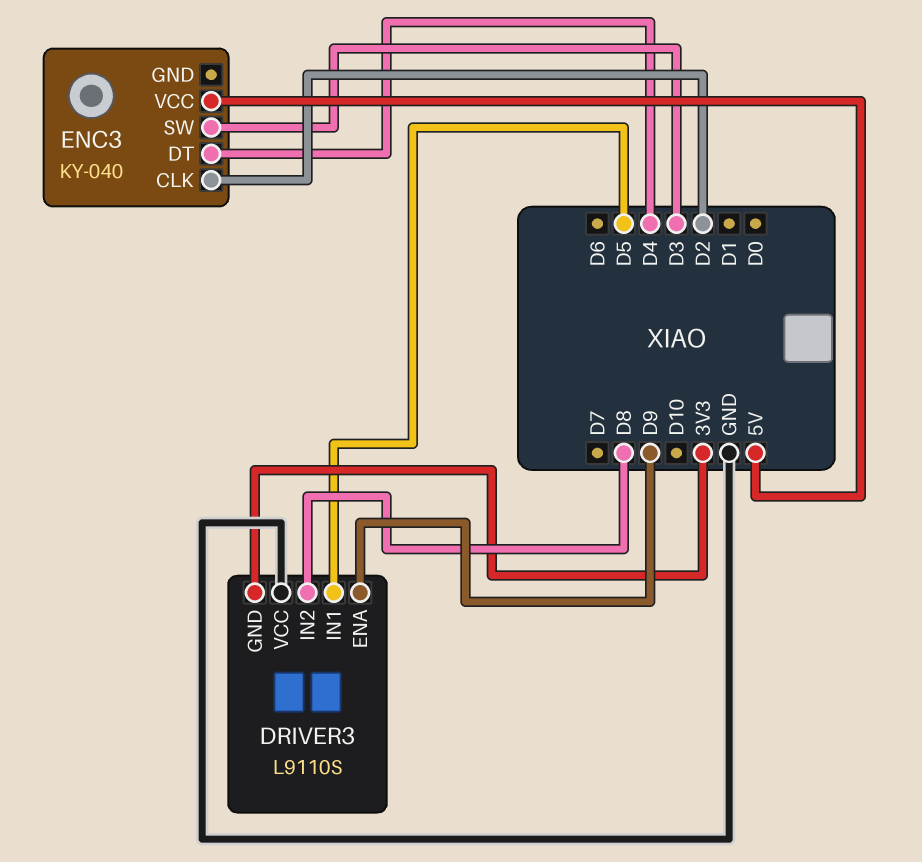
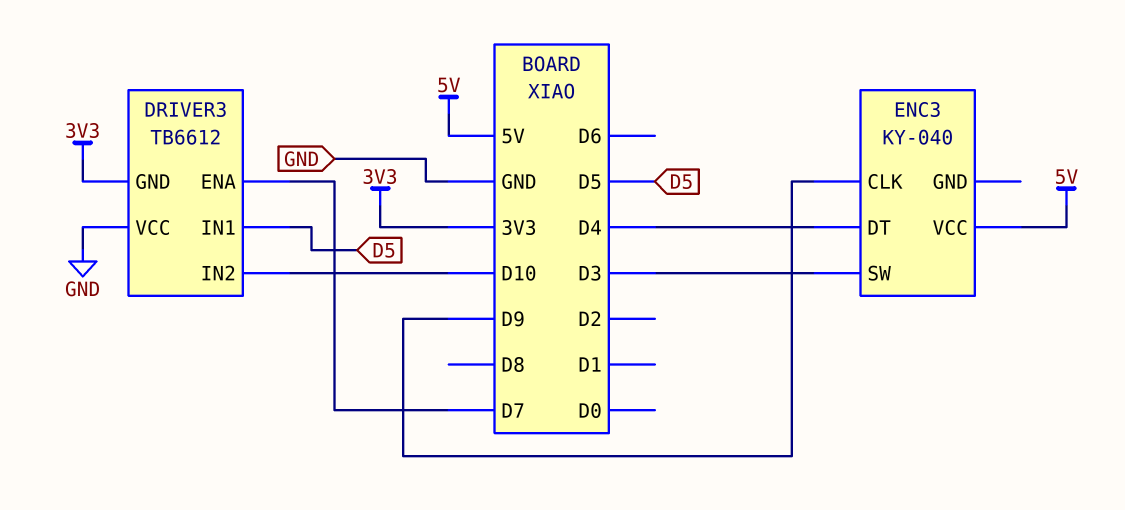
DRIVER3: L9110S -> TB6612
DRIVER3 pin ENA: D9 -> D7
DRIVER3 pin IN2: D8 -> D10
ENC3 pin CLK: D2 -> D9

